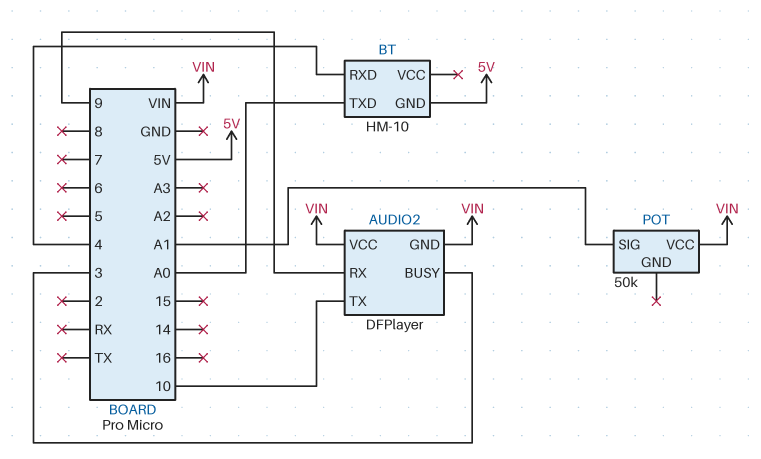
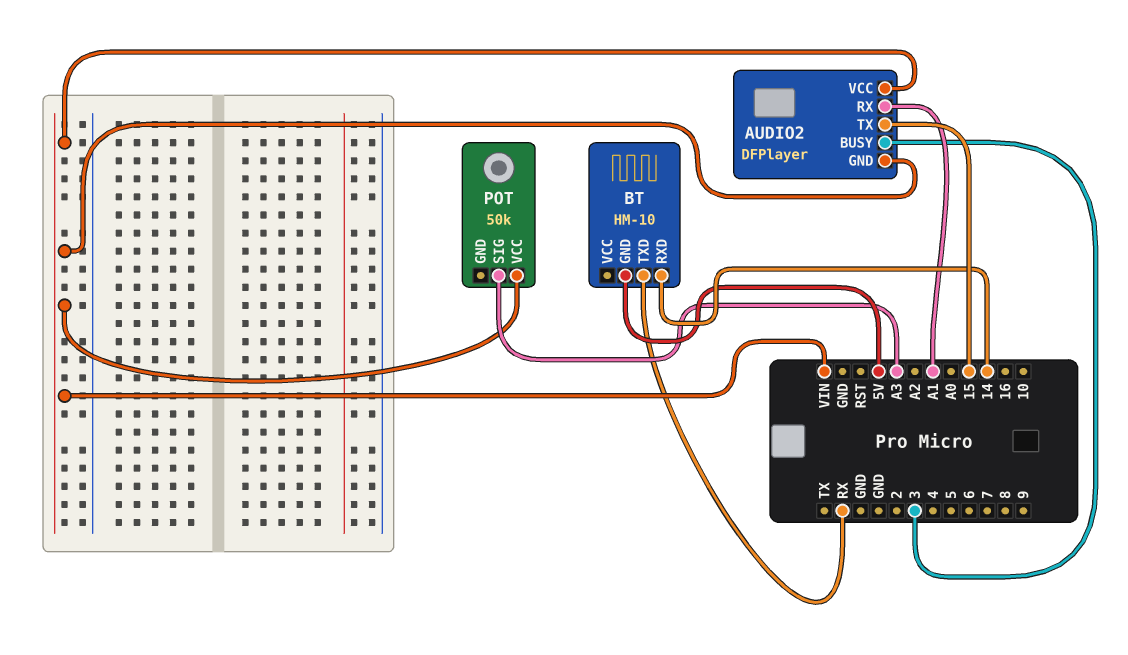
AUDIO2 pin RX: 9 -> A1
AUDIO2 pin TX: 10 -> 15
BT pin RXD: 4 -> 14
BT pin TXD: A0 -> RX
POT pin SIG: A1 -> A3

